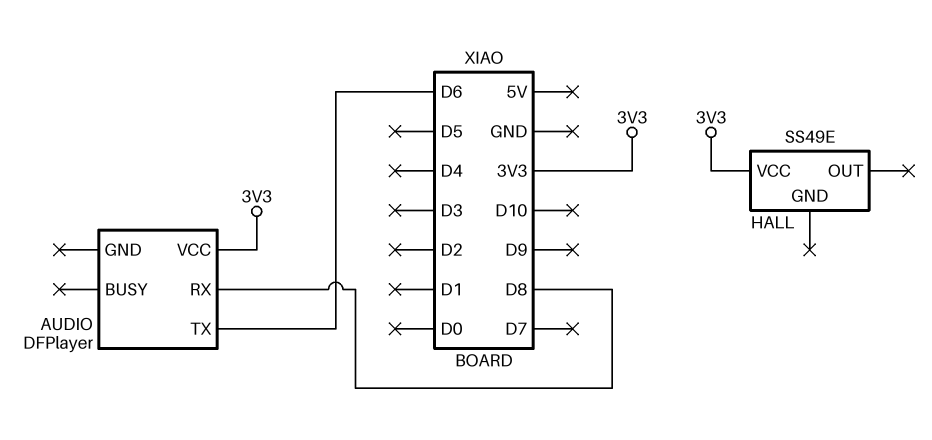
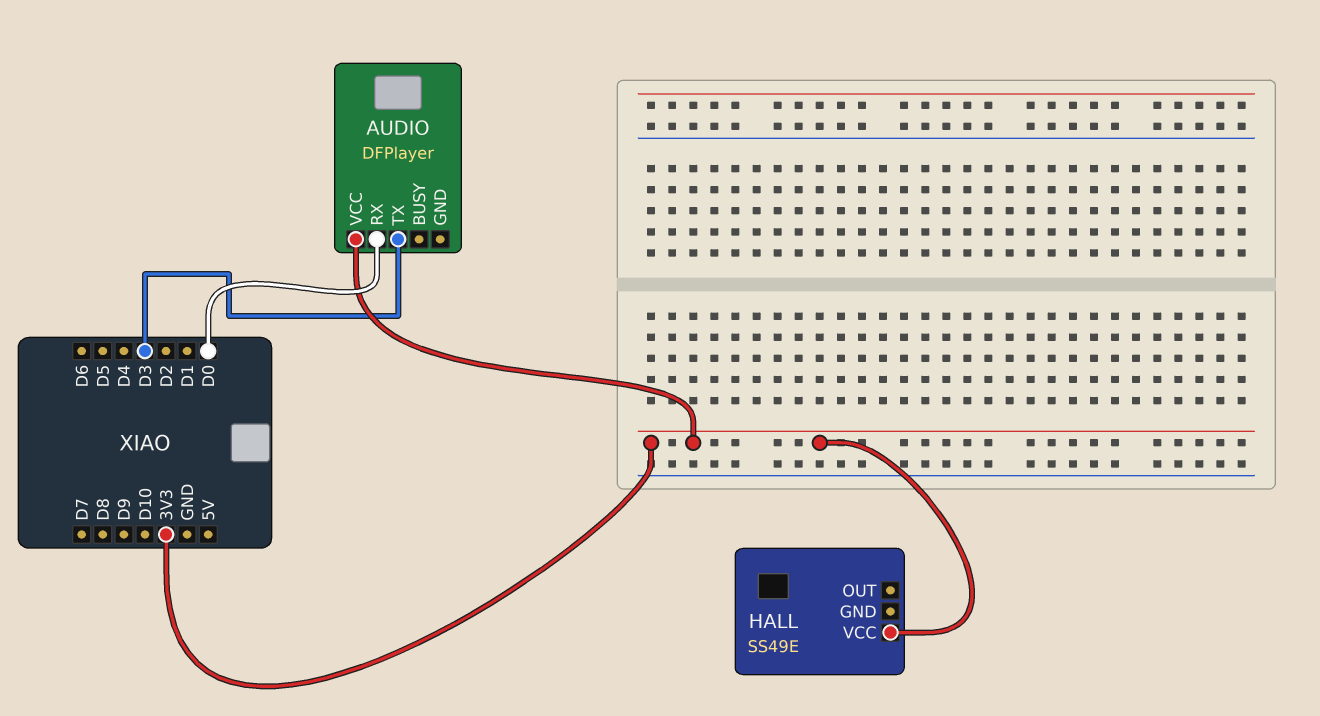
AUDIO pin RX: D8 -> D0
AUDIO pin TX: D6 -> D3

